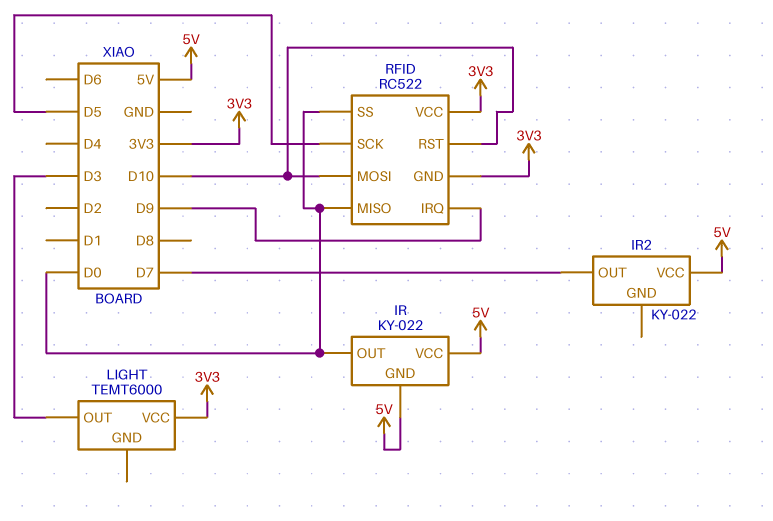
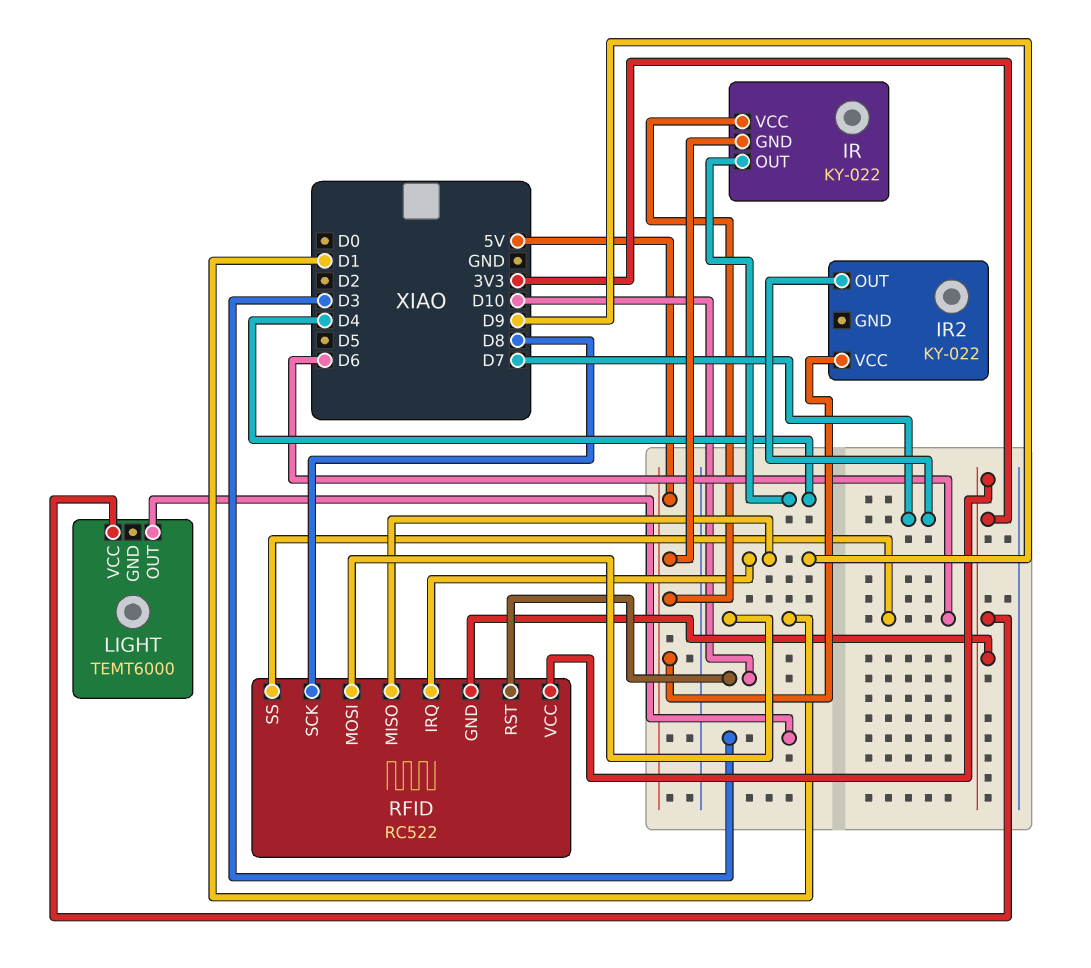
IR pin OUT: D0 -> D4
RFID pin MISO: D0 -> D9
RFID pin MOSI: D10 -> D1
RFID pin SCK: D5 -> D8
RFID pin SS: D0 -> D6

